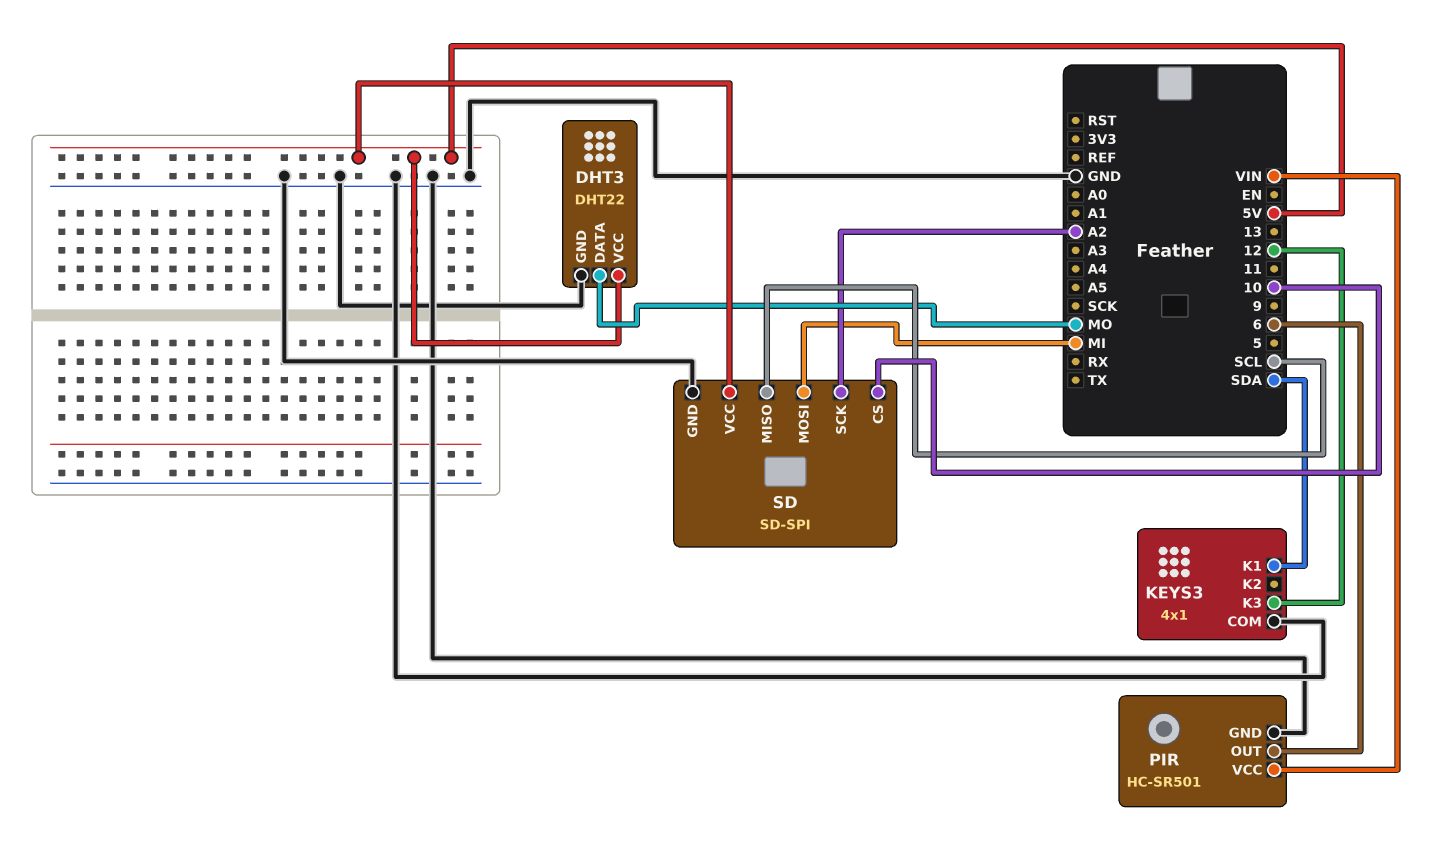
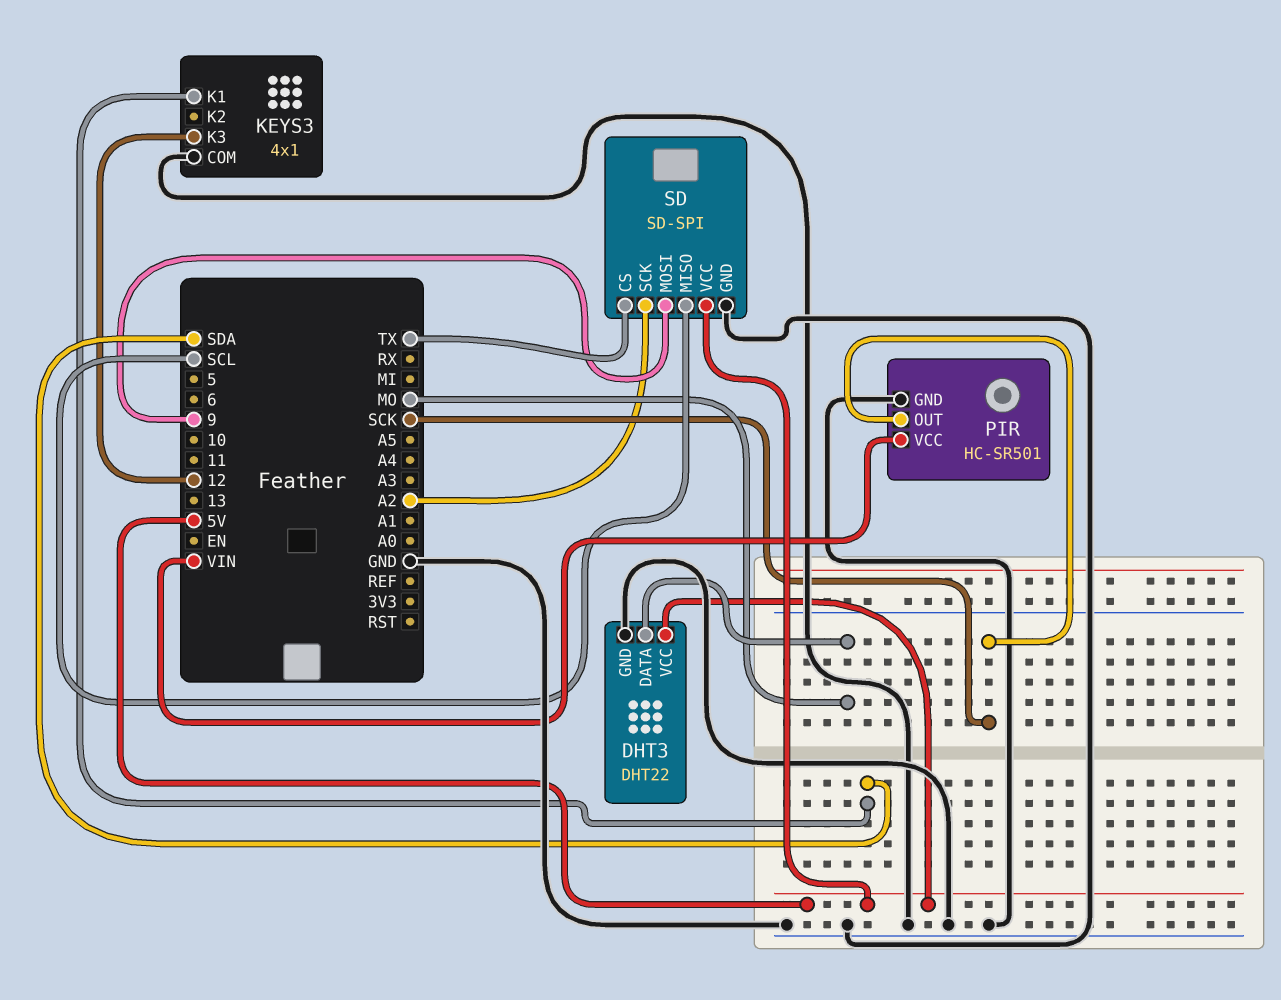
PIR pin OUT: 6 -> SCK
SD pin CS: 10 -> TX
SD pin MOSI: MI -> 9

